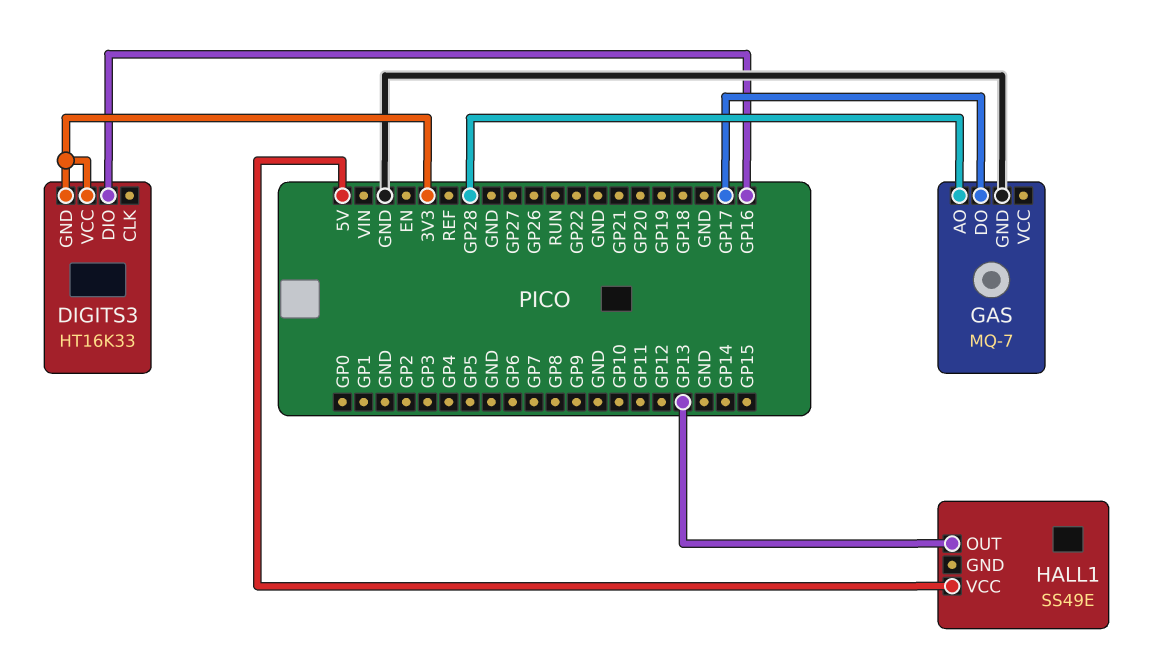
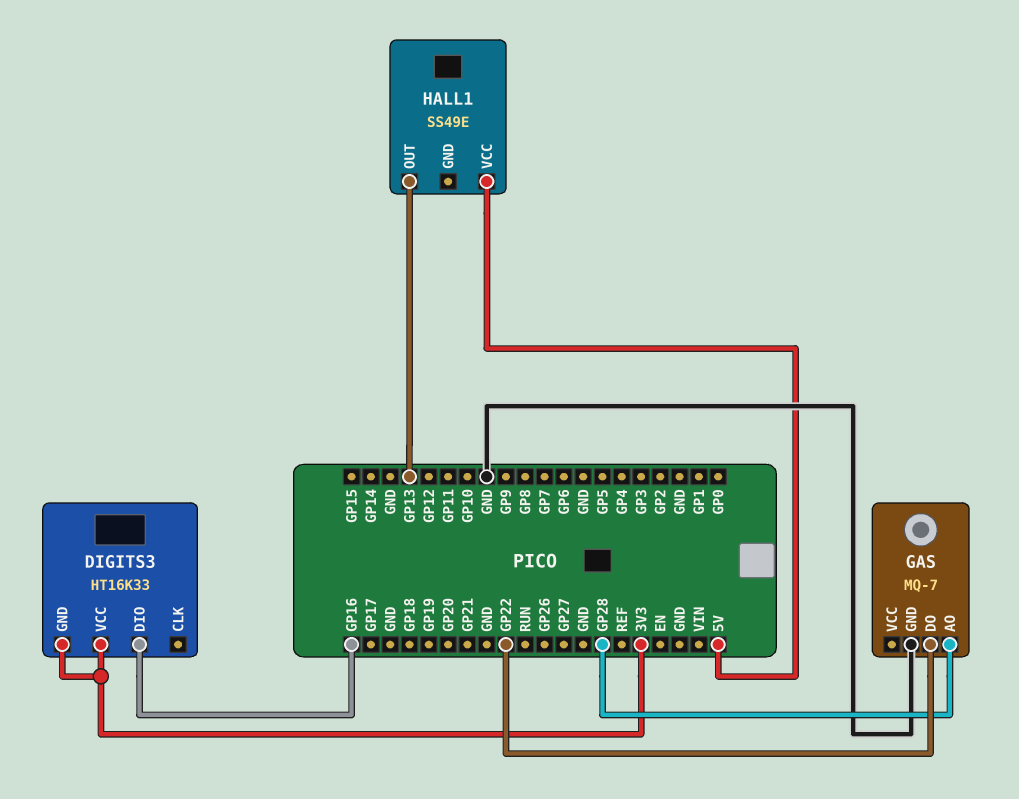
GAS pin DO: GP17 -> GP22

